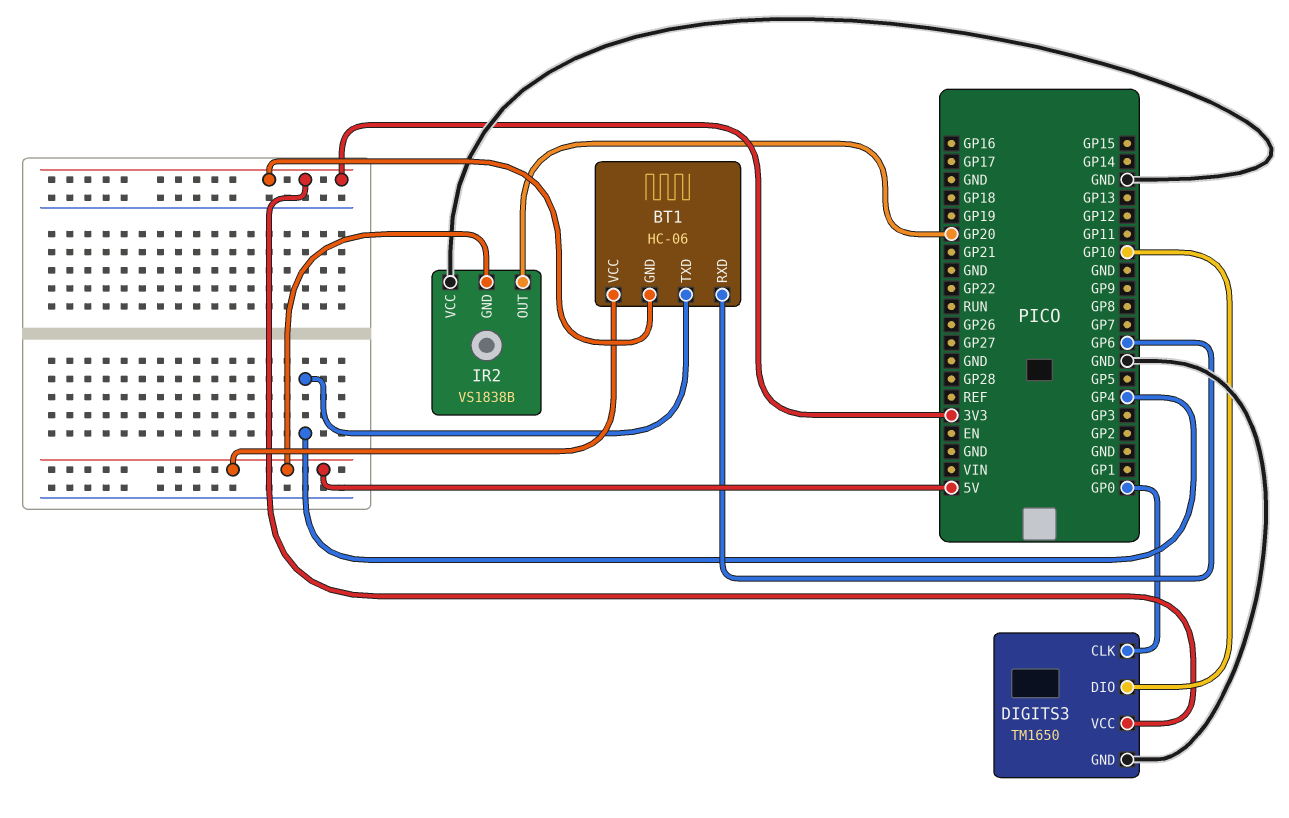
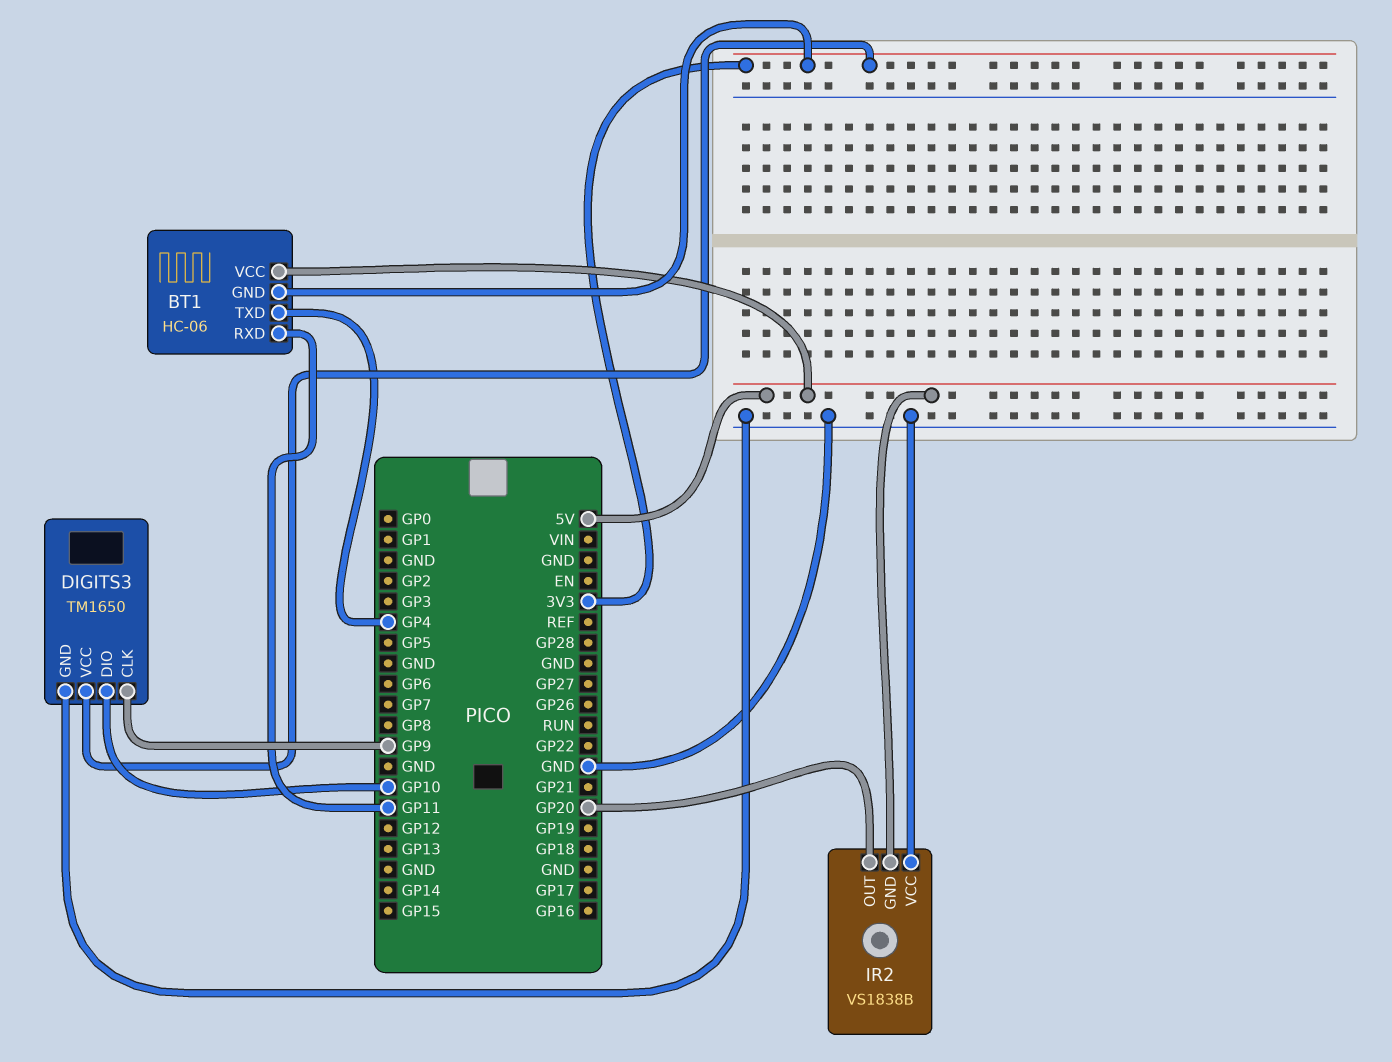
BT1 pin RXD: GP6 -> GP11
DIGITS3 pin CLK: GP0 -> GP9

